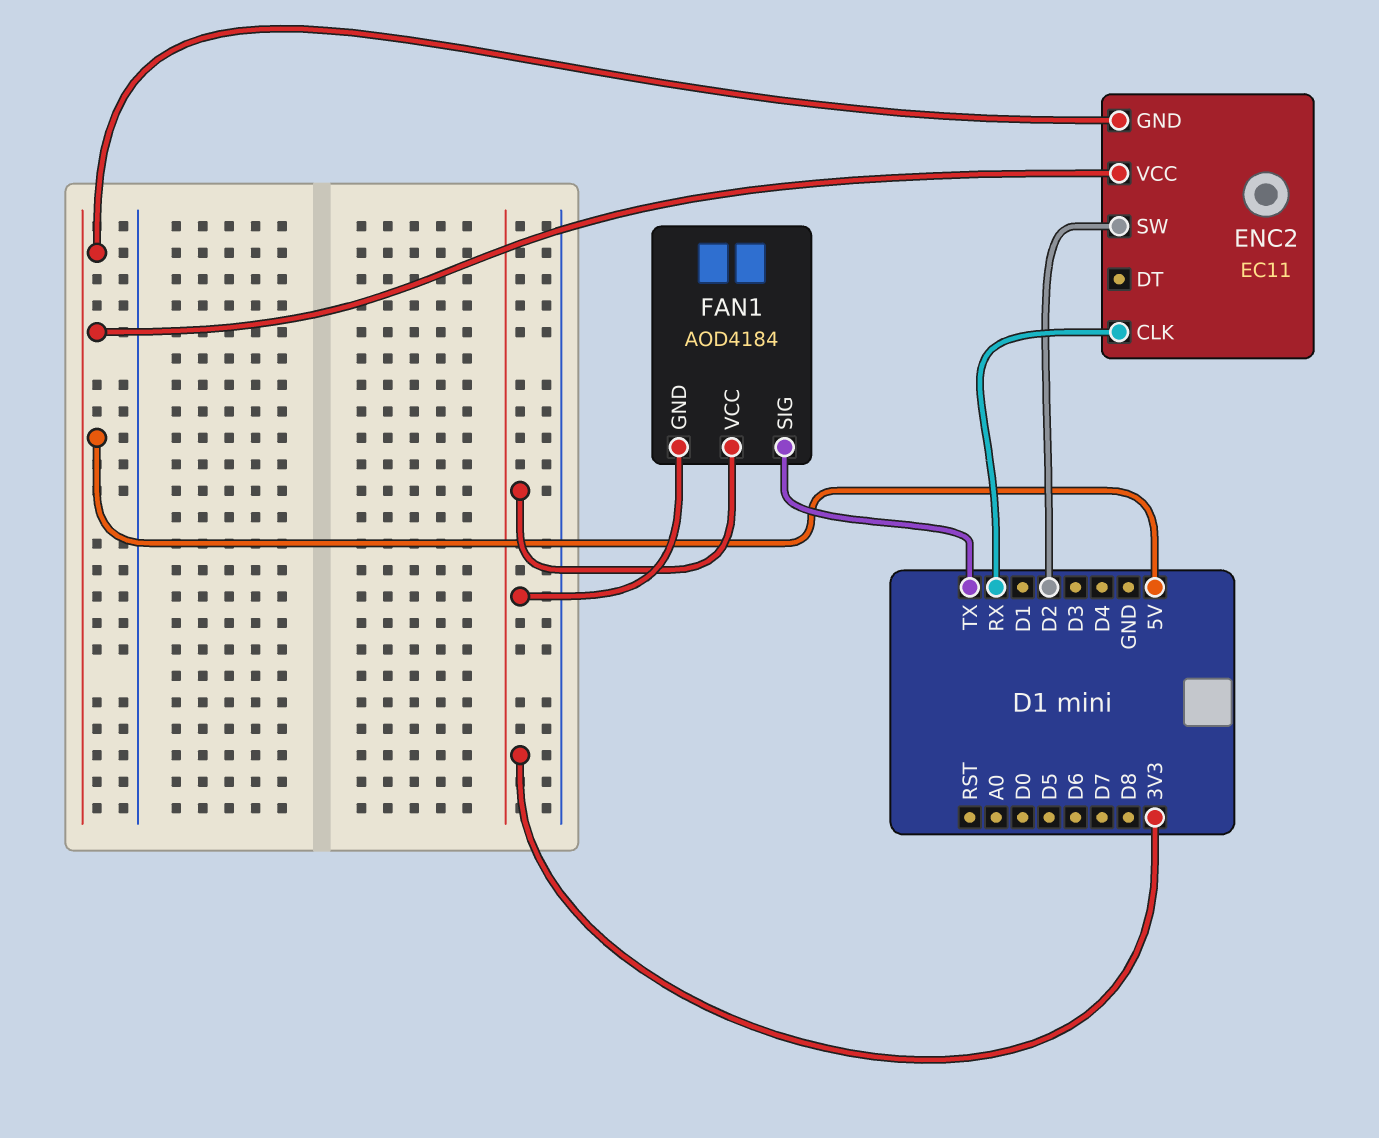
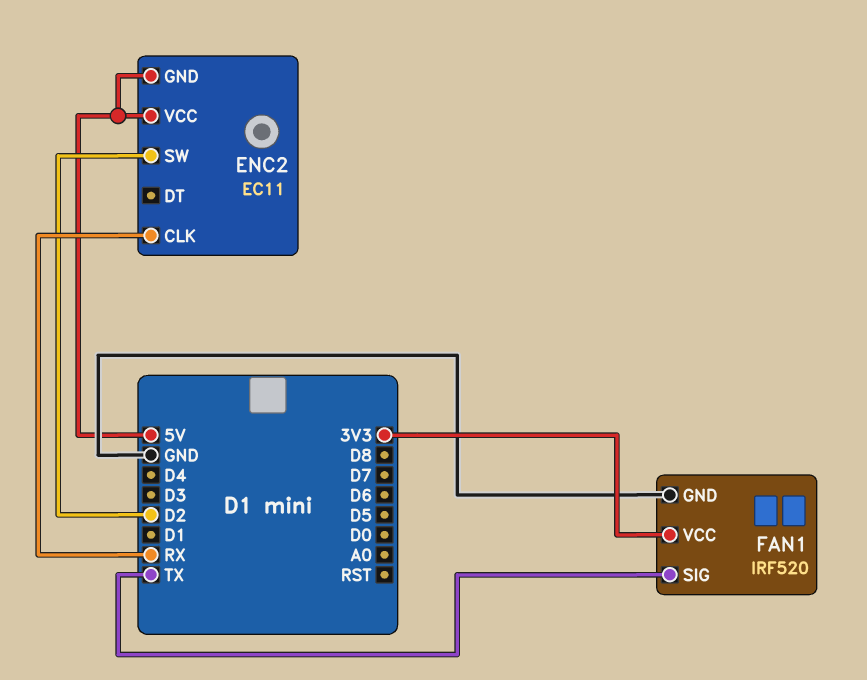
FAN1: AOD4184 -> IRF520
FAN1 pin GND: 3V3 -> GND

